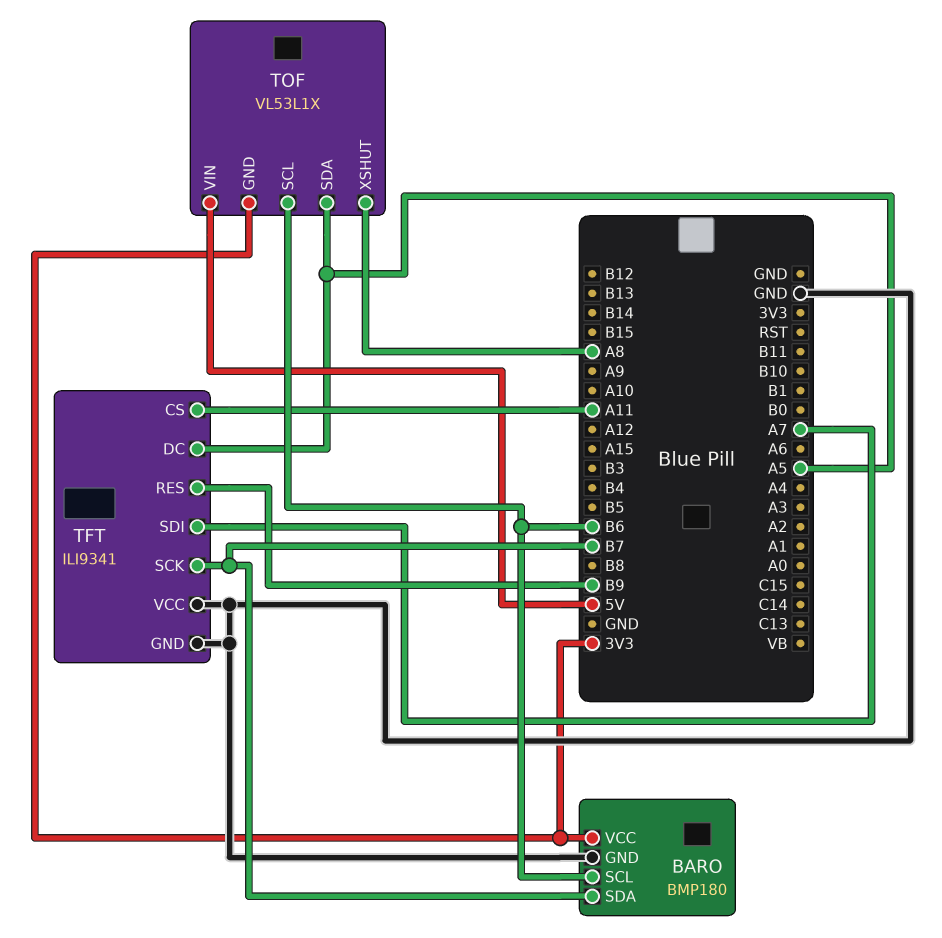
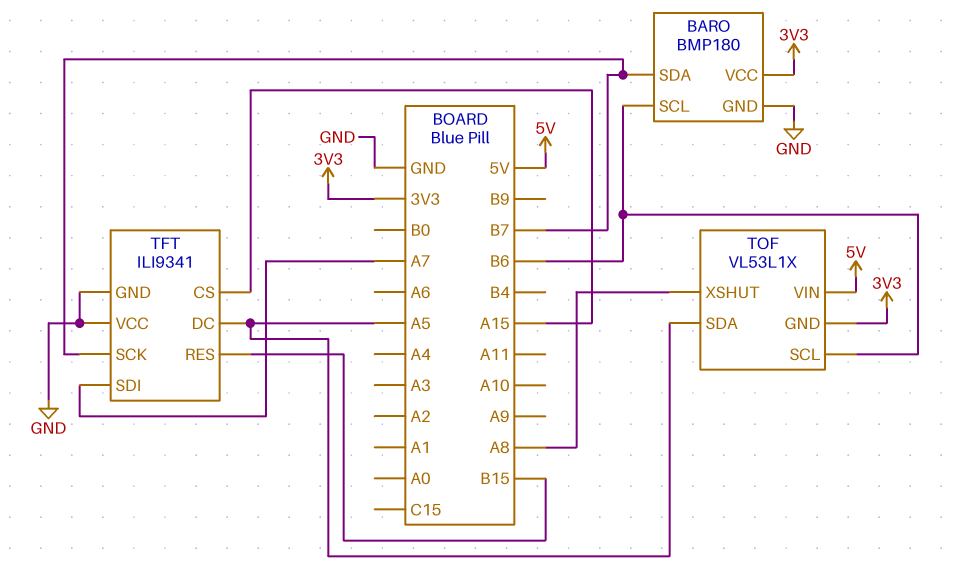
TFT pin CS: A11 -> A15
TFT pin RES: B9 -> B15

